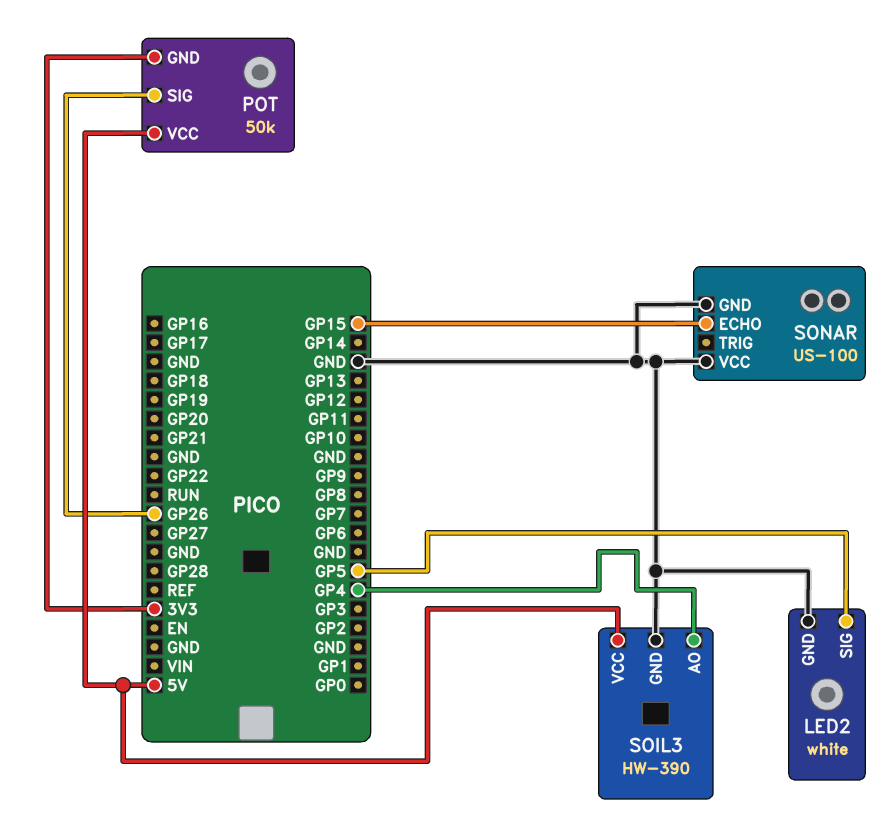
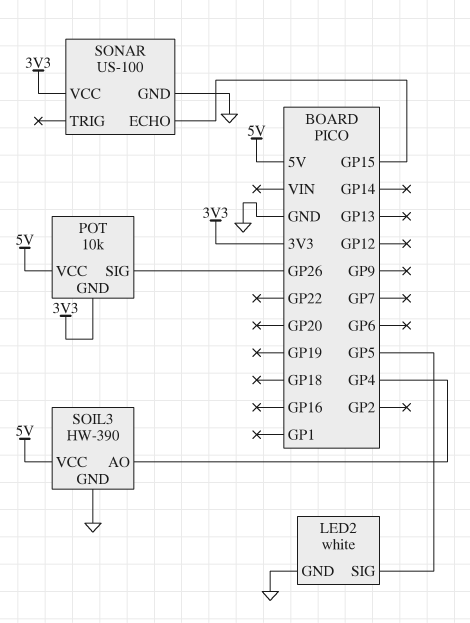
POT: 50k -> 10k
SONAR pin VCC: GND -> 3V3

